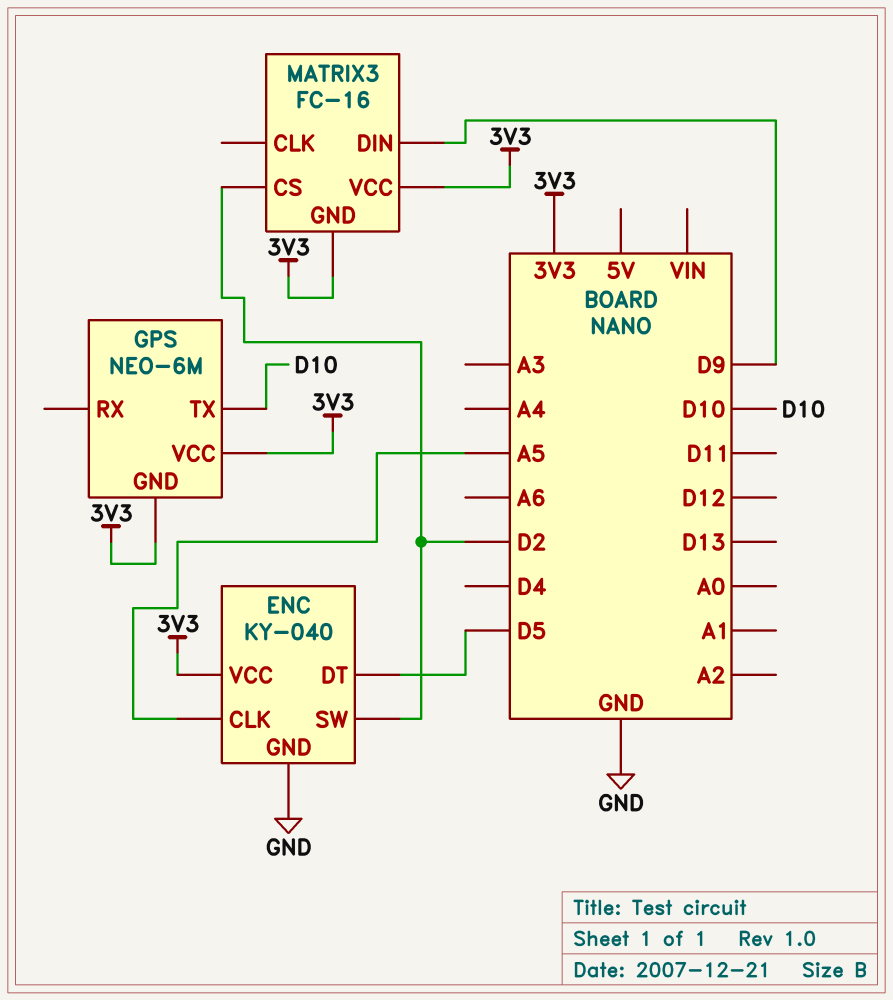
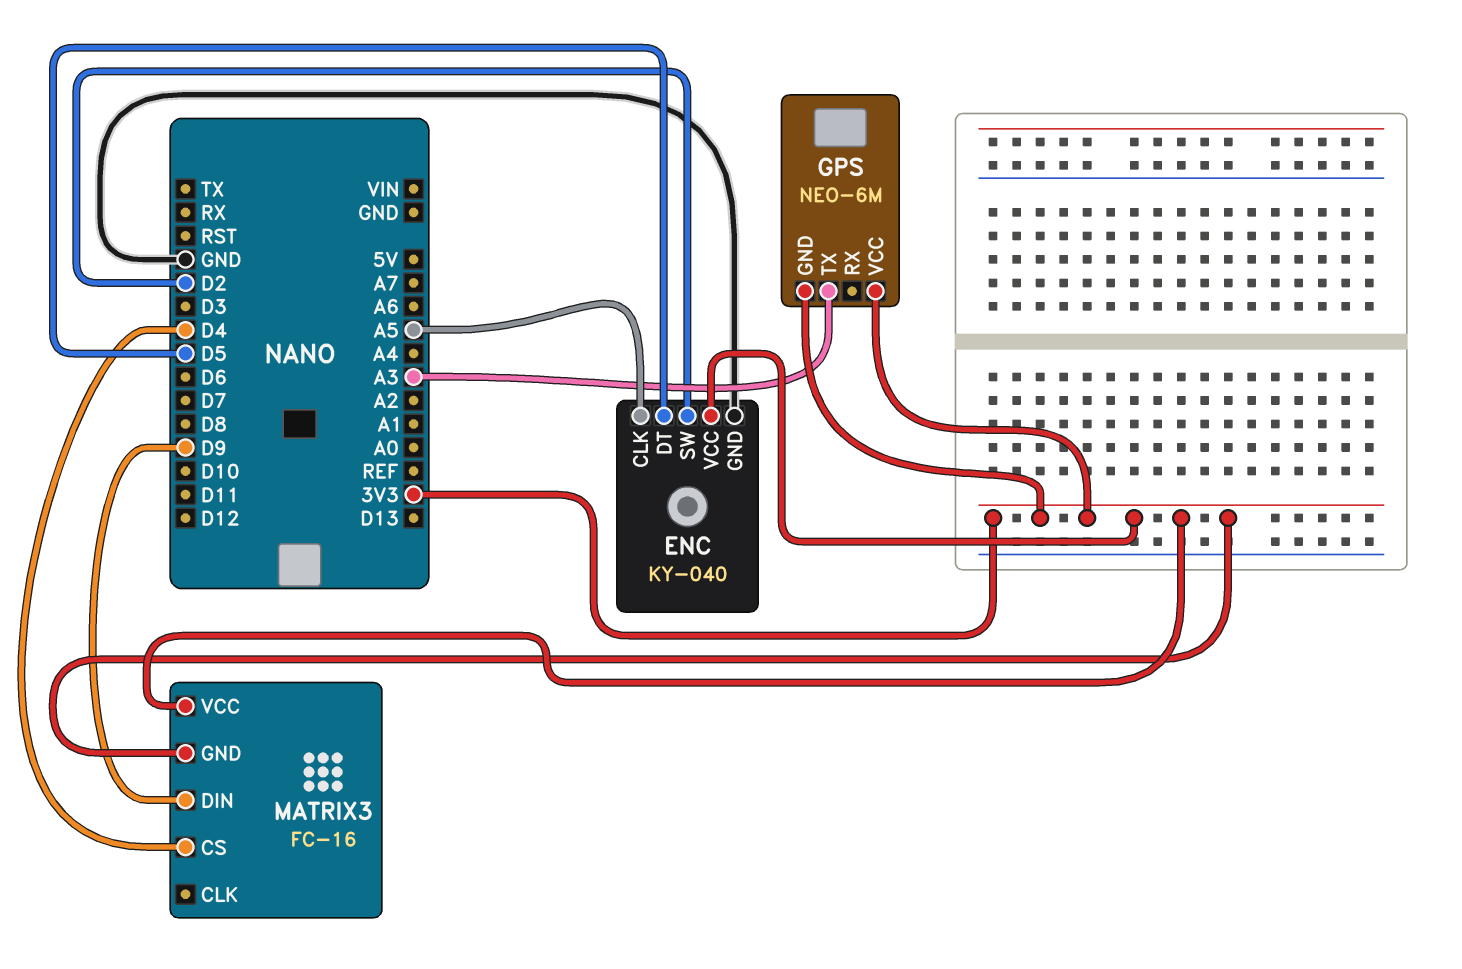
GPS pin TX: D10 -> A3
MATRIX3 pin CS: D2 -> D4

